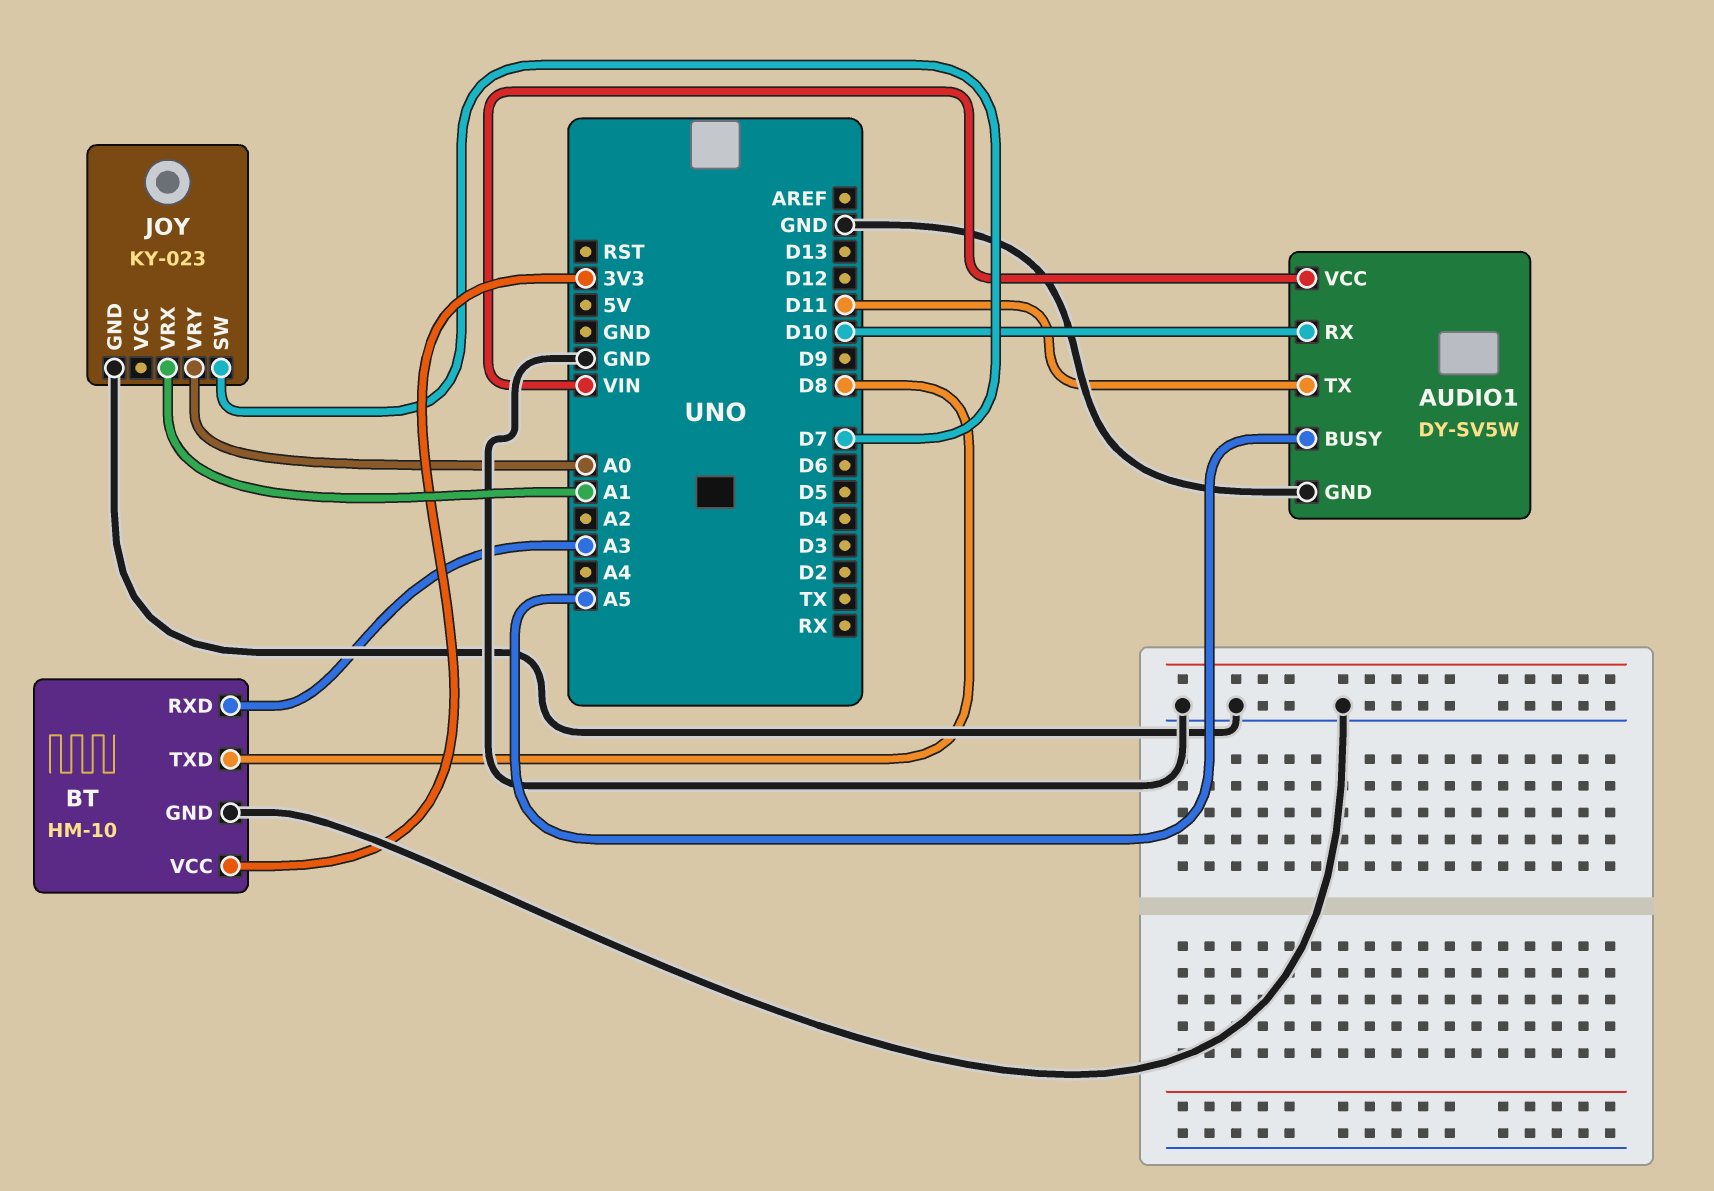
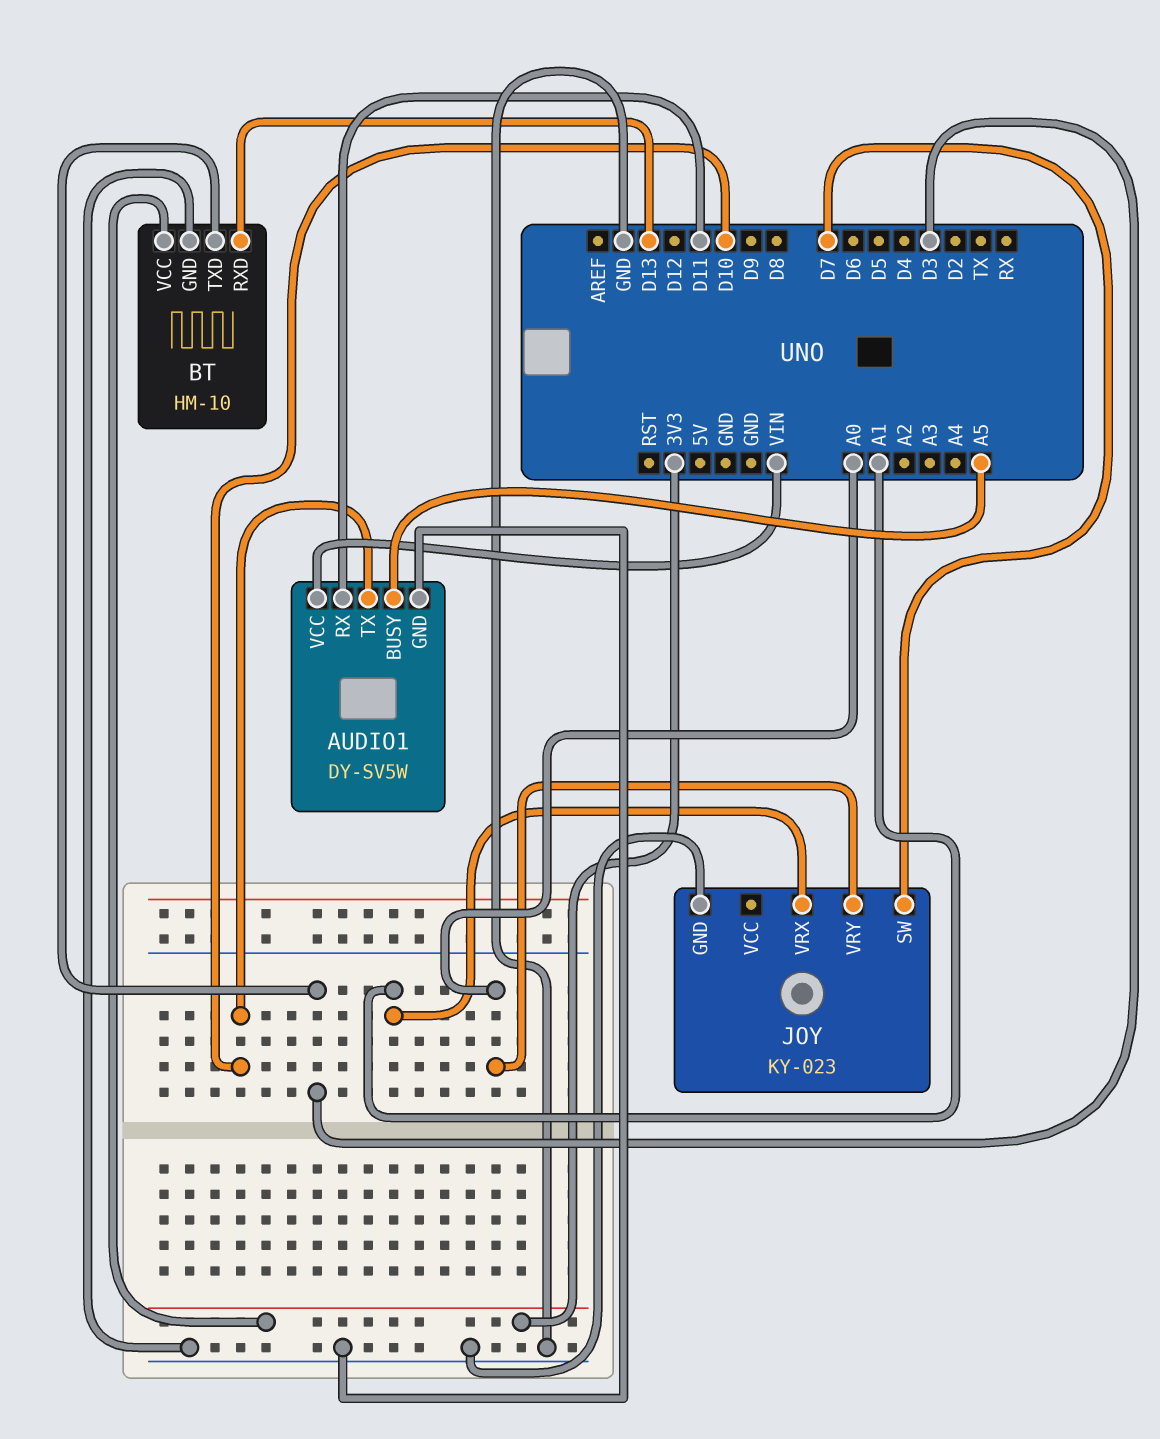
AUDIO1 pin RX: D10 -> D11
AUDIO1 pin TX: D11 -> D10
BT pin RXD: A3 -> D13
BT pin TXD: D8 -> D3

